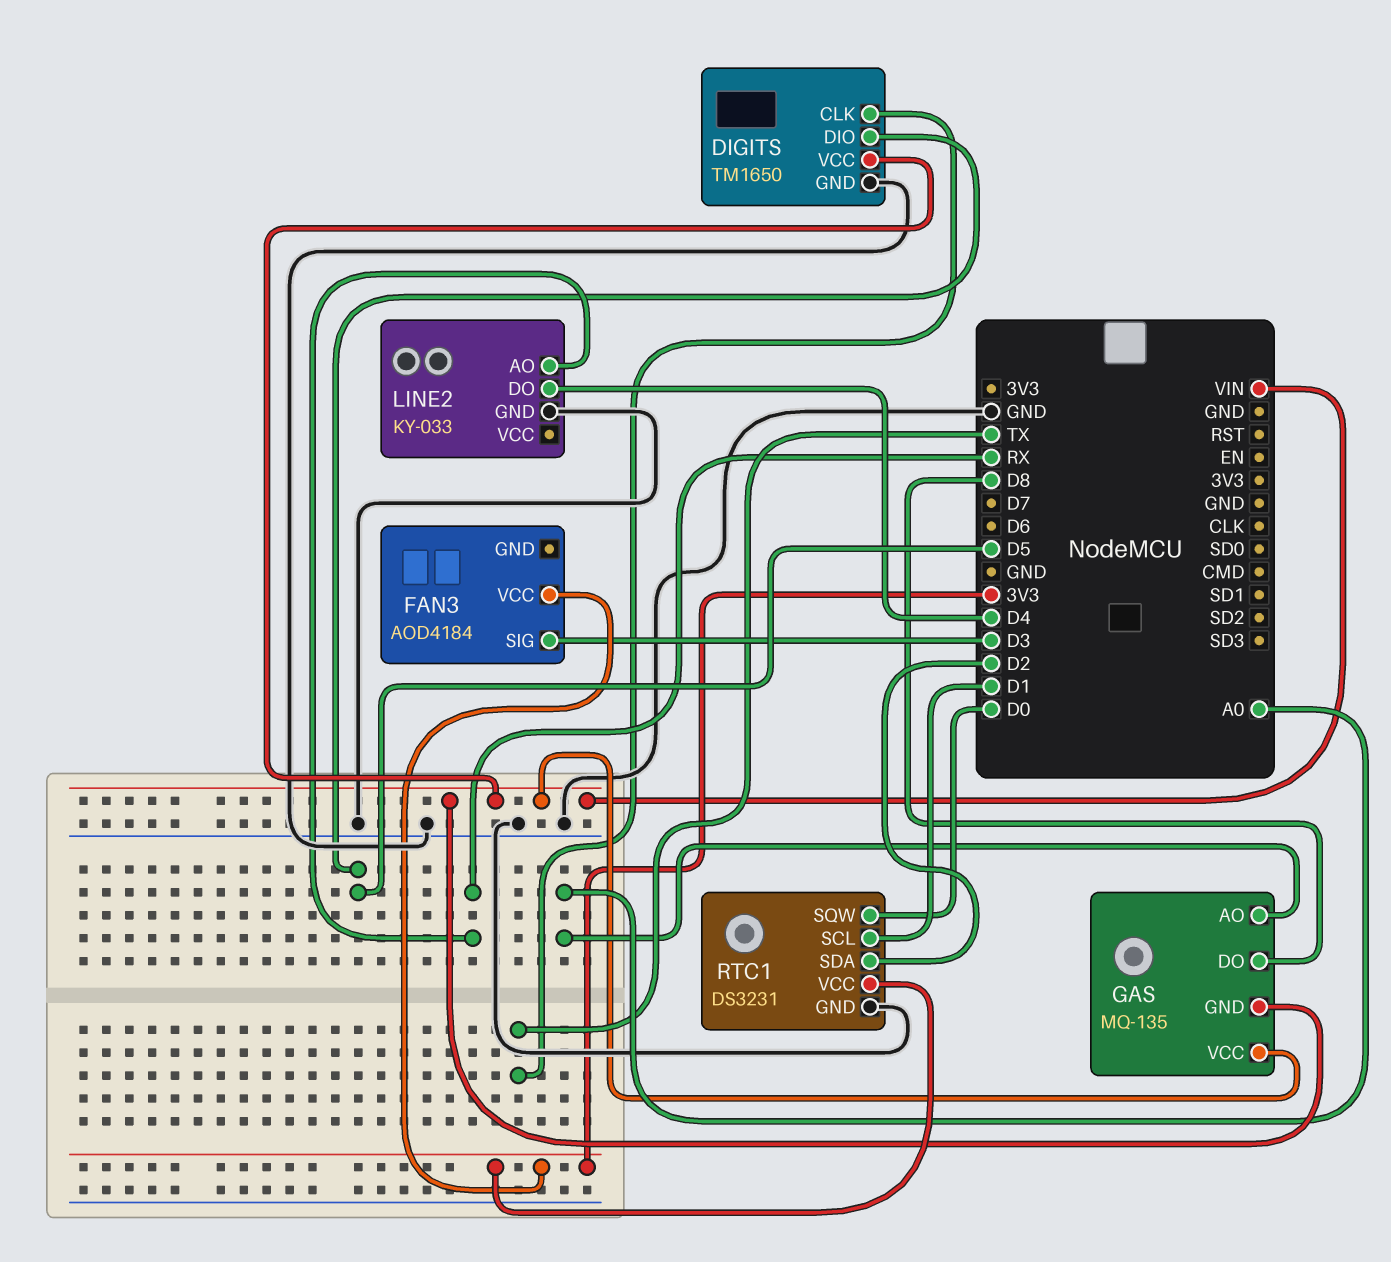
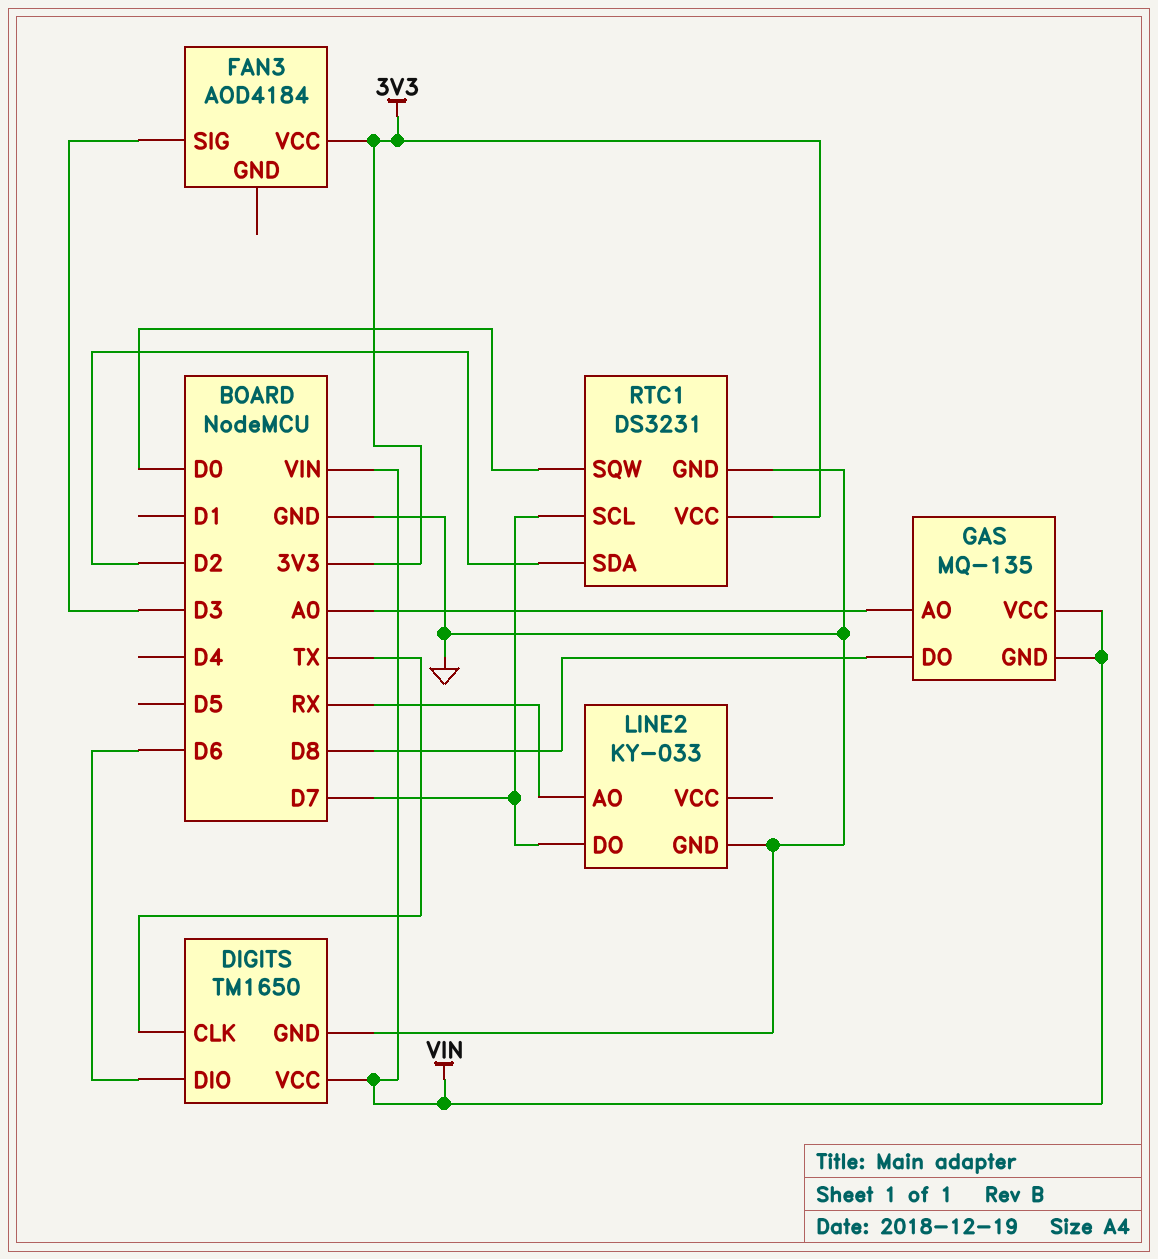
DIGITS pin DIO: D5 -> D6
LINE2 pin DO: D4 -> D7
RTC1 pin SCL: D1 -> D7

